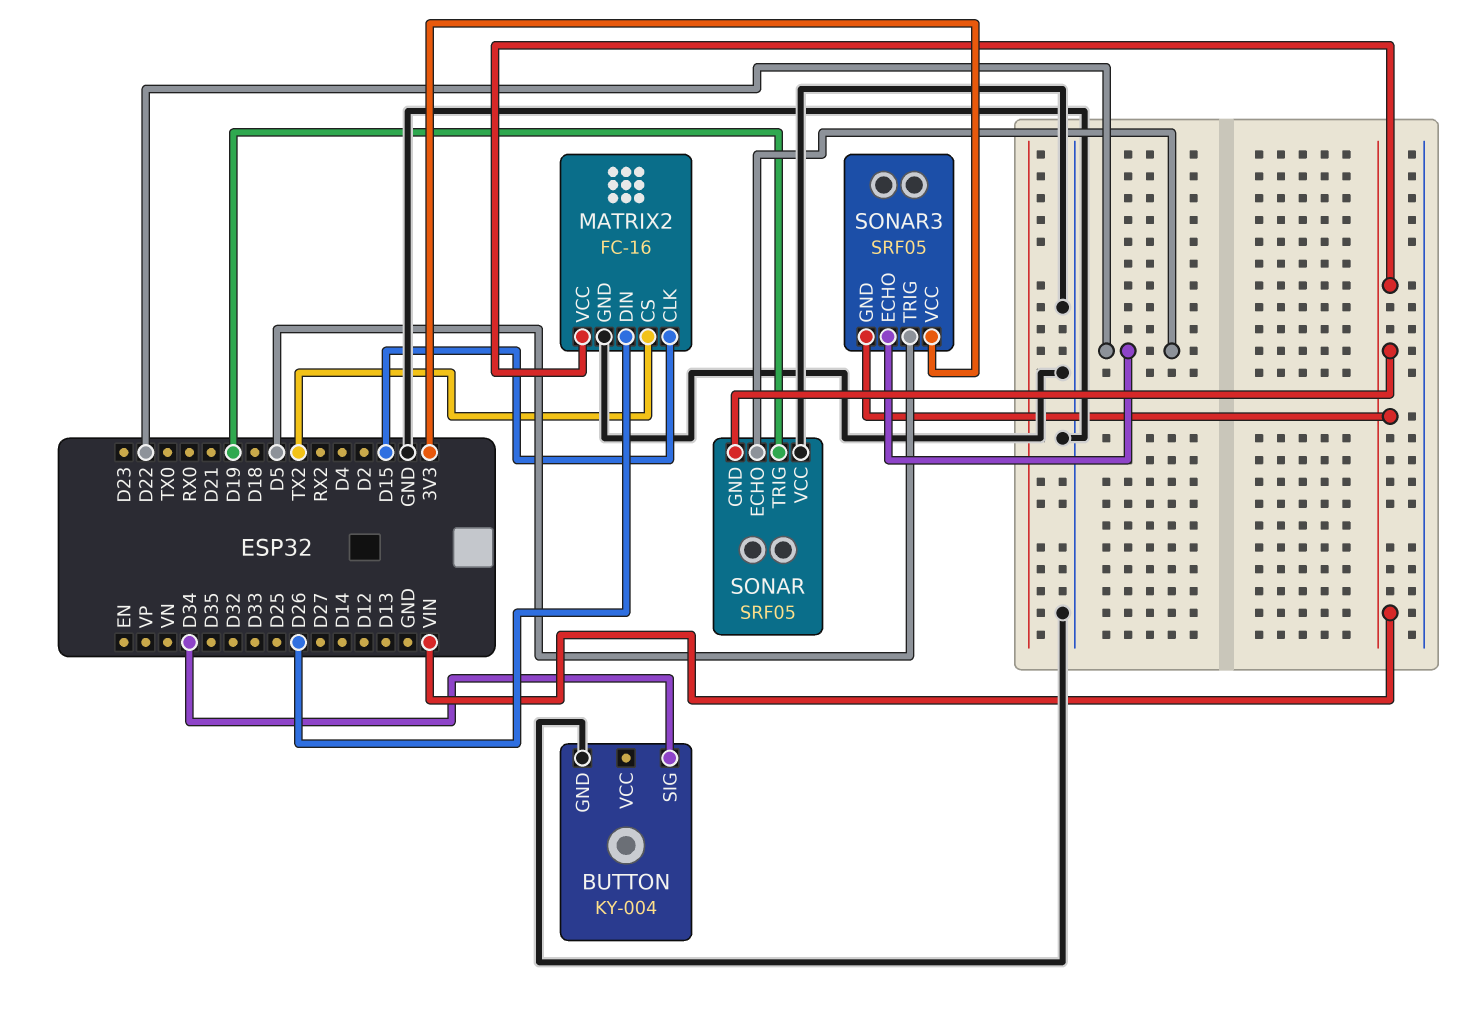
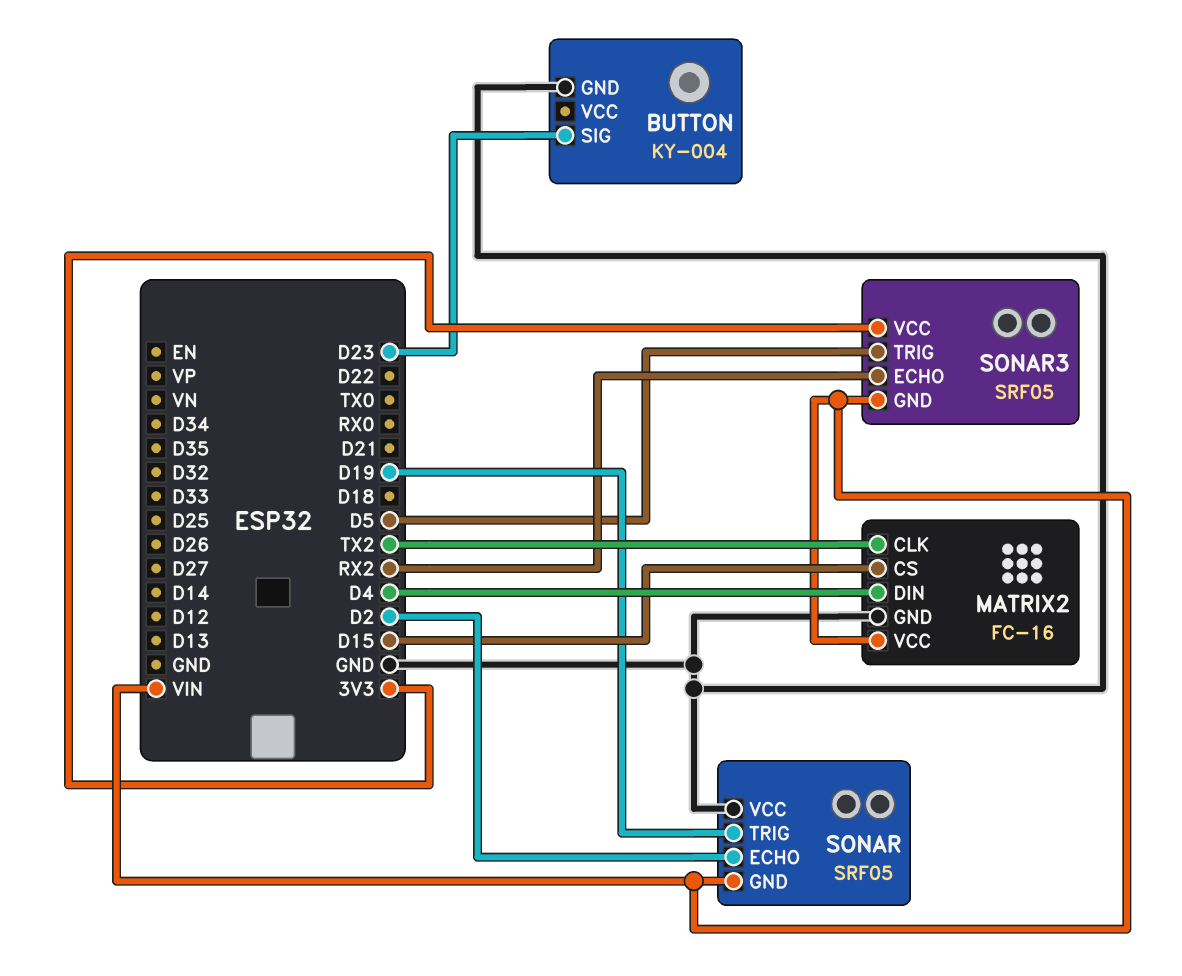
BUTTON pin SIG: D34 -> D23
MATRIX2 pin CLK: D15 -> TX2
MATRIX2 pin CS: TX2 -> D15
MATRIX2 pin DIN: D26 -> D4
SONAR pin ECHO: D22 -> D2
SONAR3 pin ECHO: D22 -> RX2

